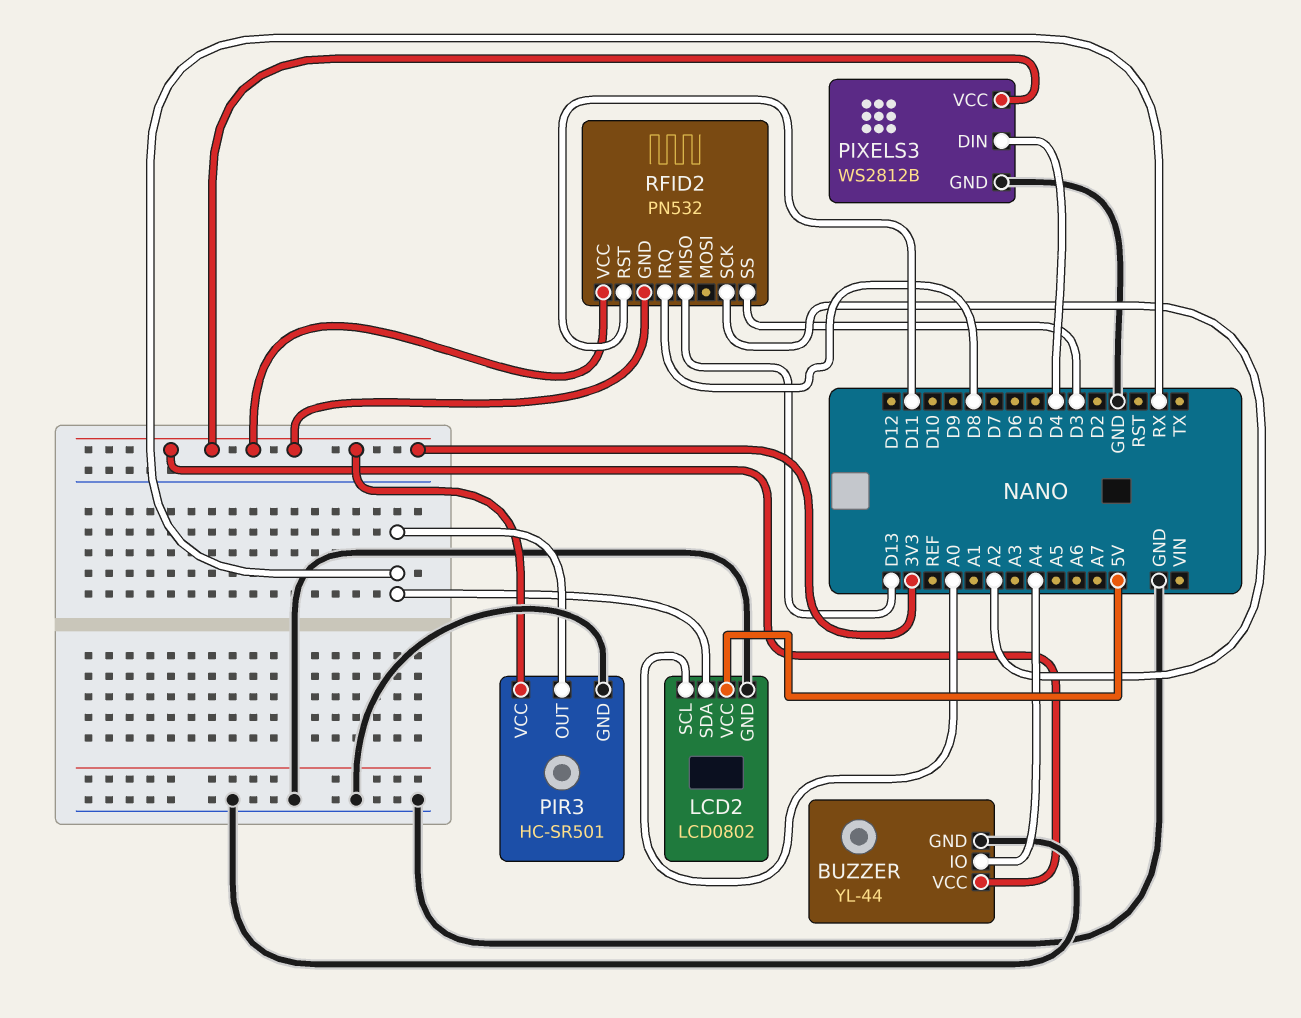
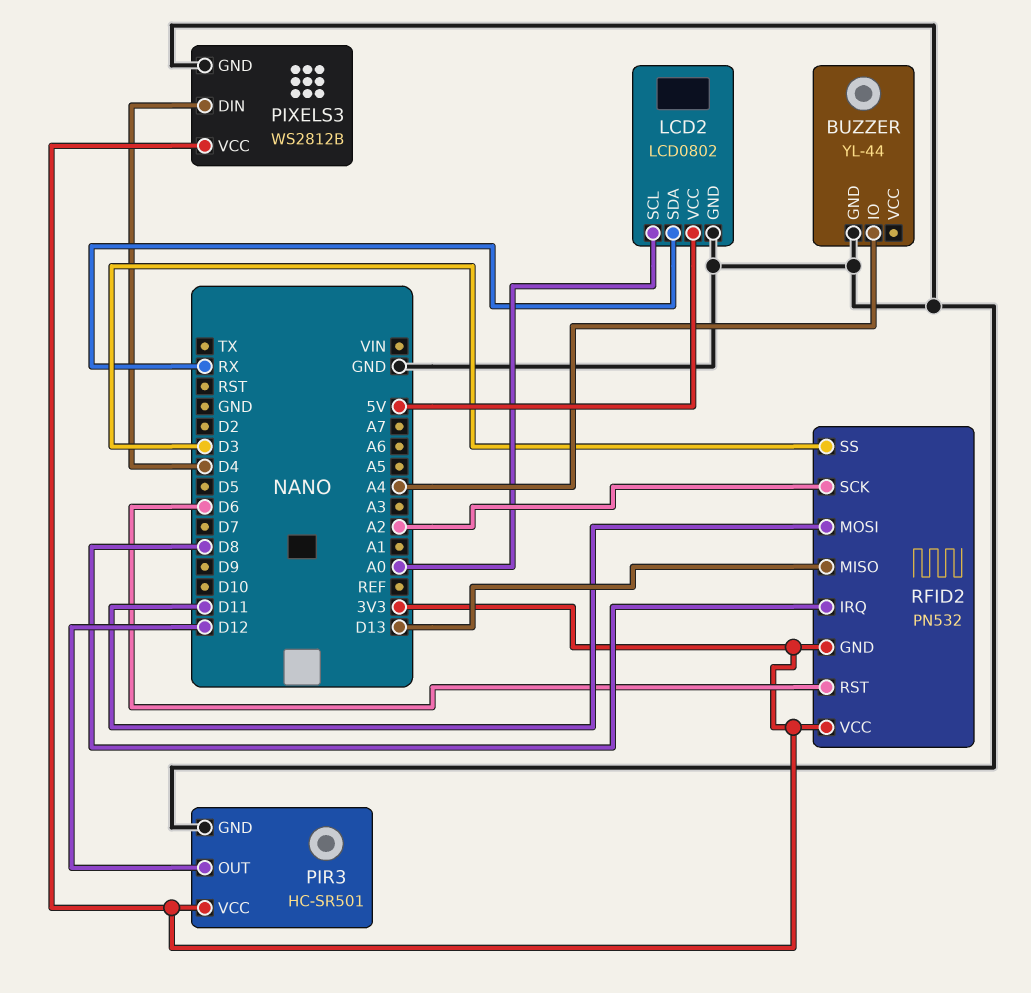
BUZZER pin VCC: 3V3 -> none
PIR3 pin OUT: RX -> D12
RFID2 pin MOSI: none -> D11
RFID2 pin RST: D11 -> D6

